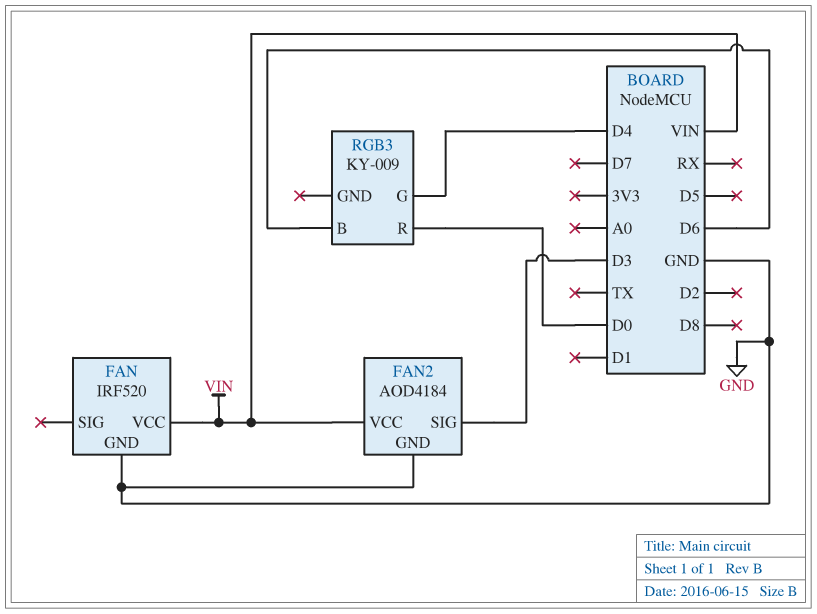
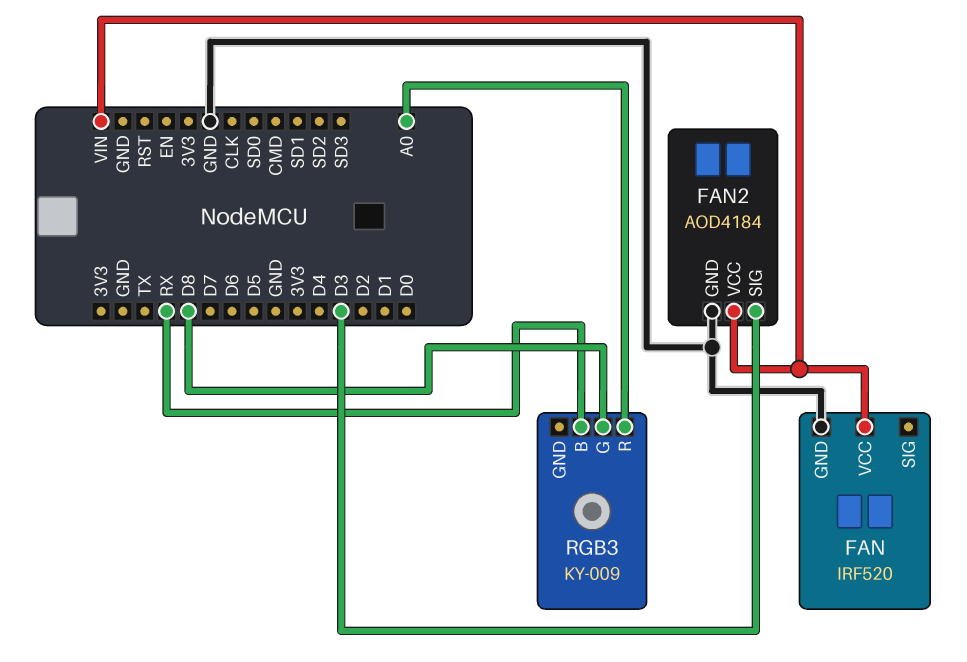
RGB3 pin B: D6 -> RX
RGB3 pin G: D4 -> D8
RGB3 pin R: D0 -> A0

